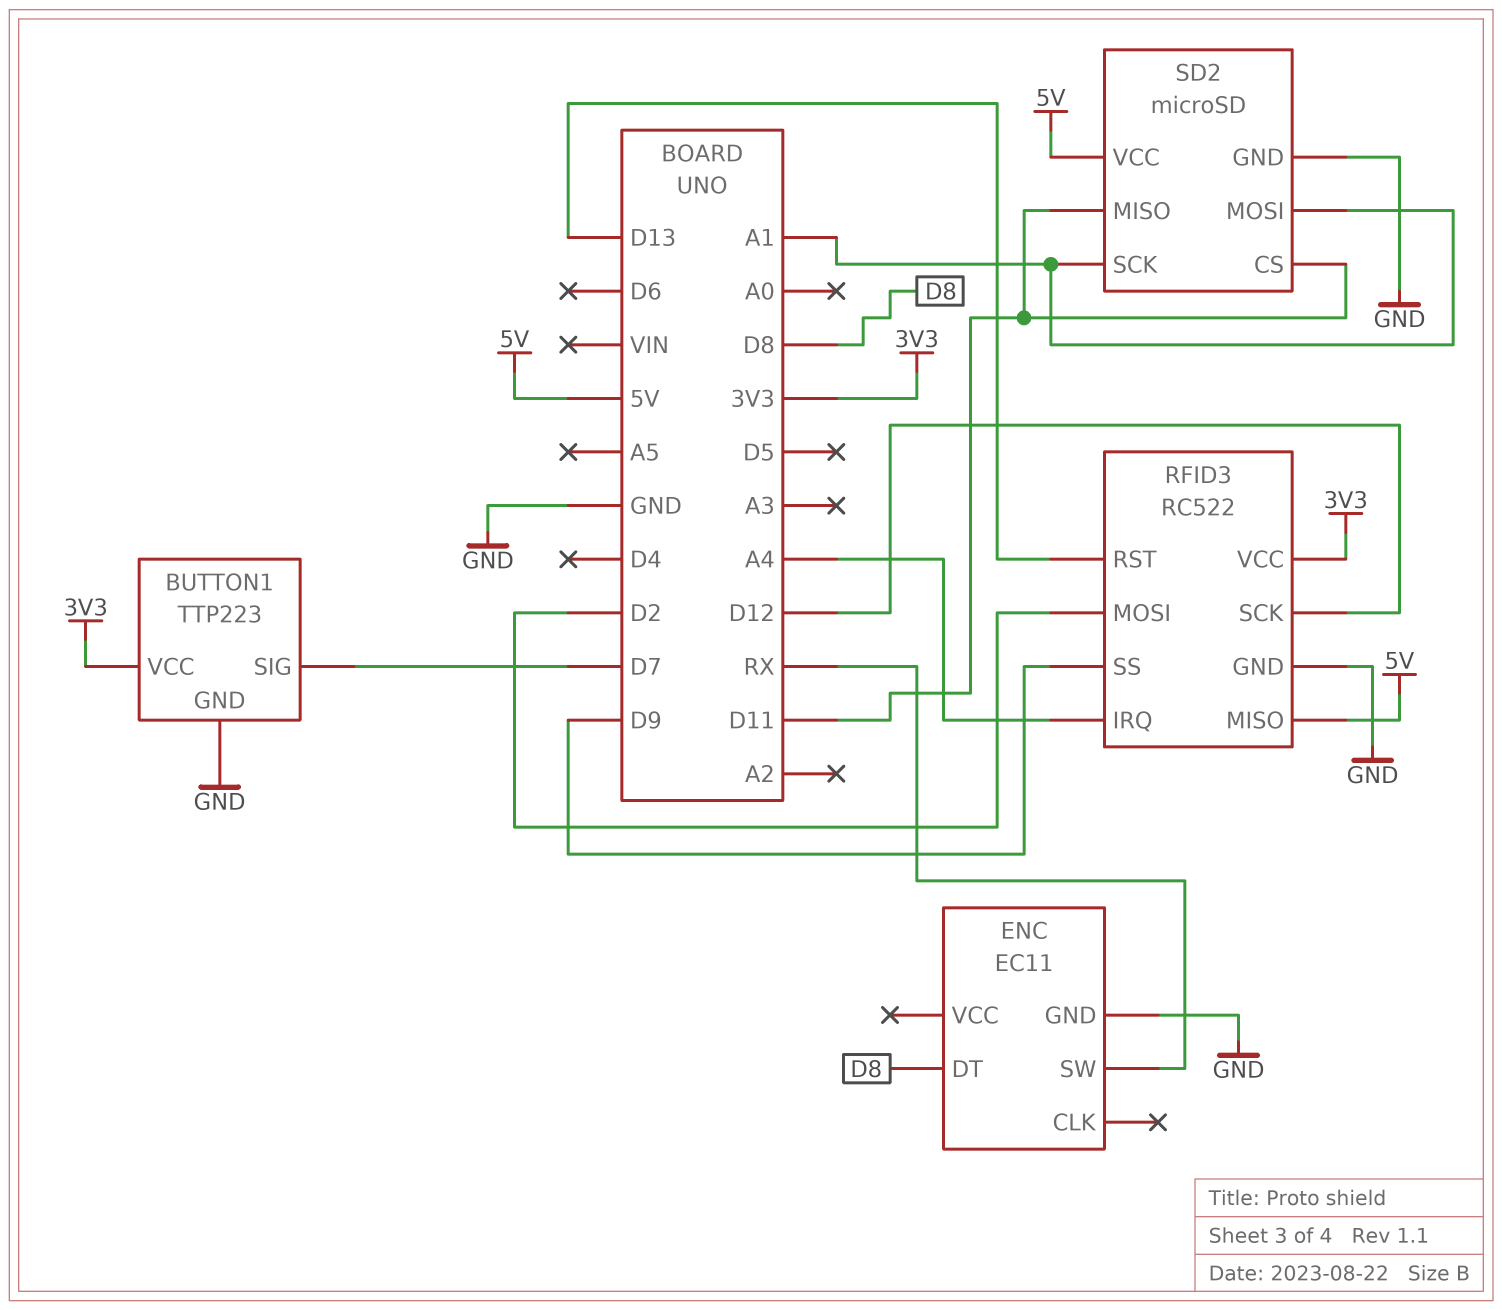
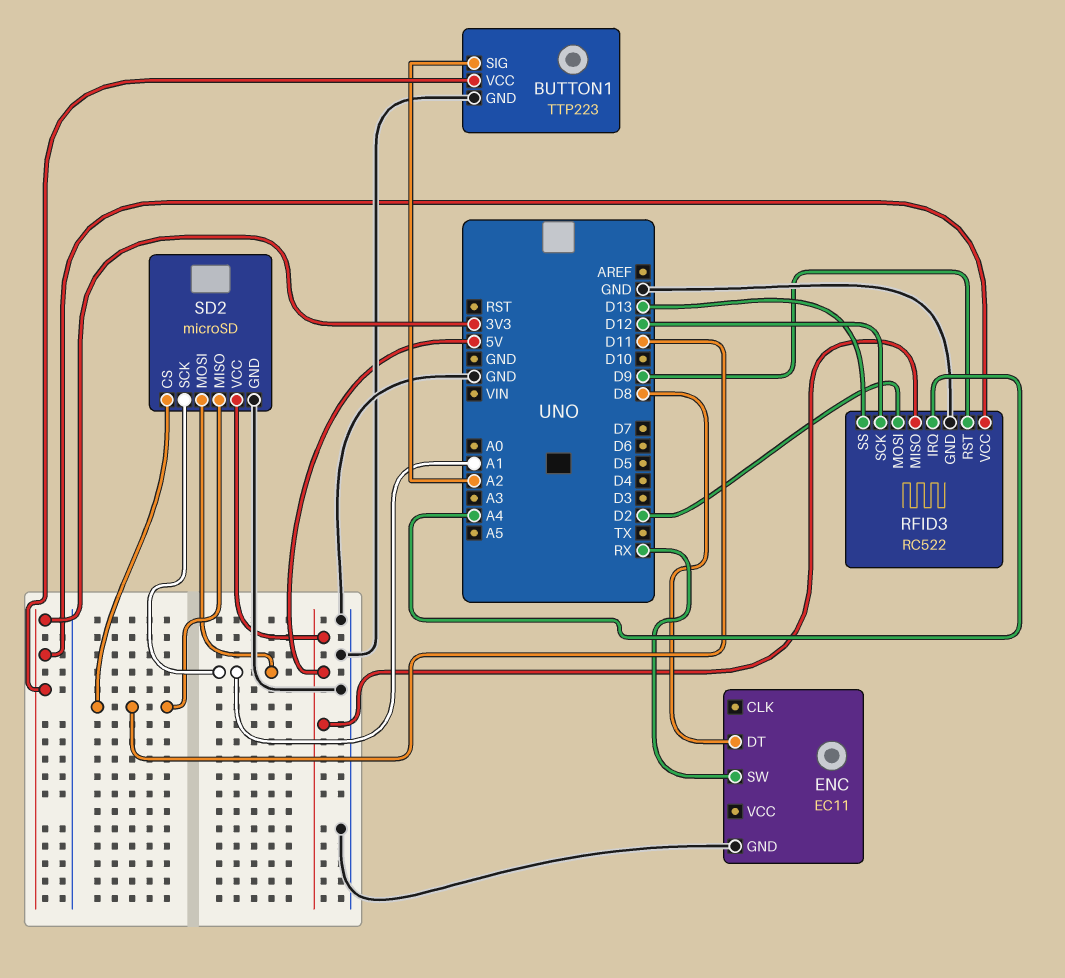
BUTTON1 pin SIG: D7 -> A2
RFID3 pin RST: D13 -> D9
RFID3 pin SS: D9 -> D13

